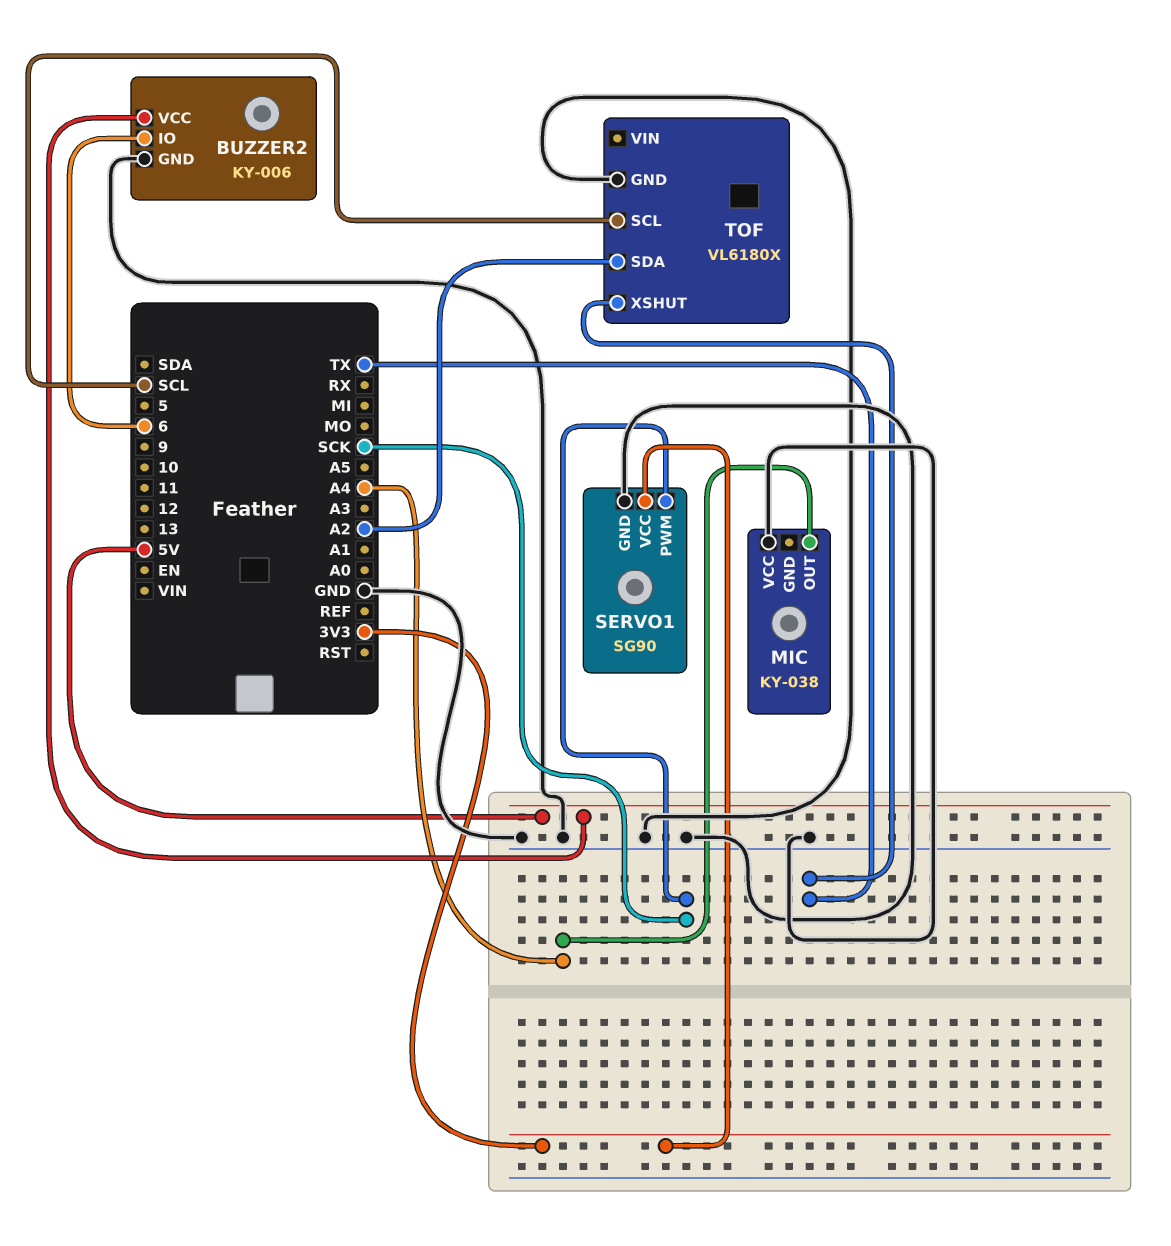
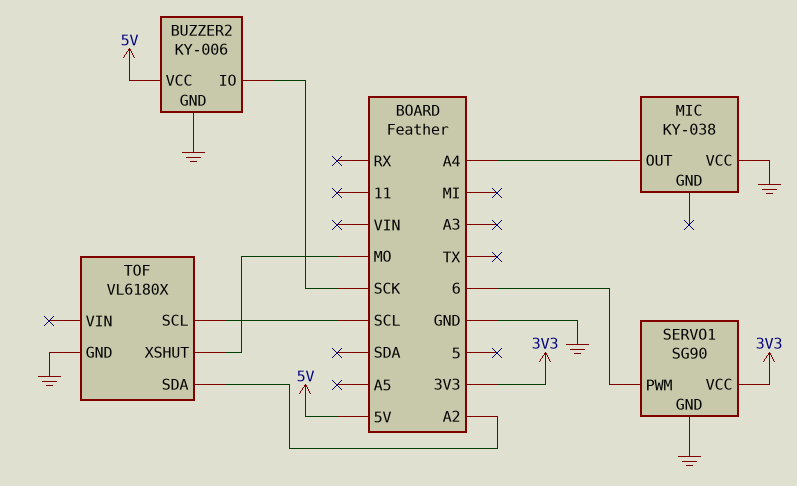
BUZZER2 pin IO: 6 -> SCK
SERVO1 pin PWM: SCK -> 6
TOF pin XSHUT: TX -> MO

